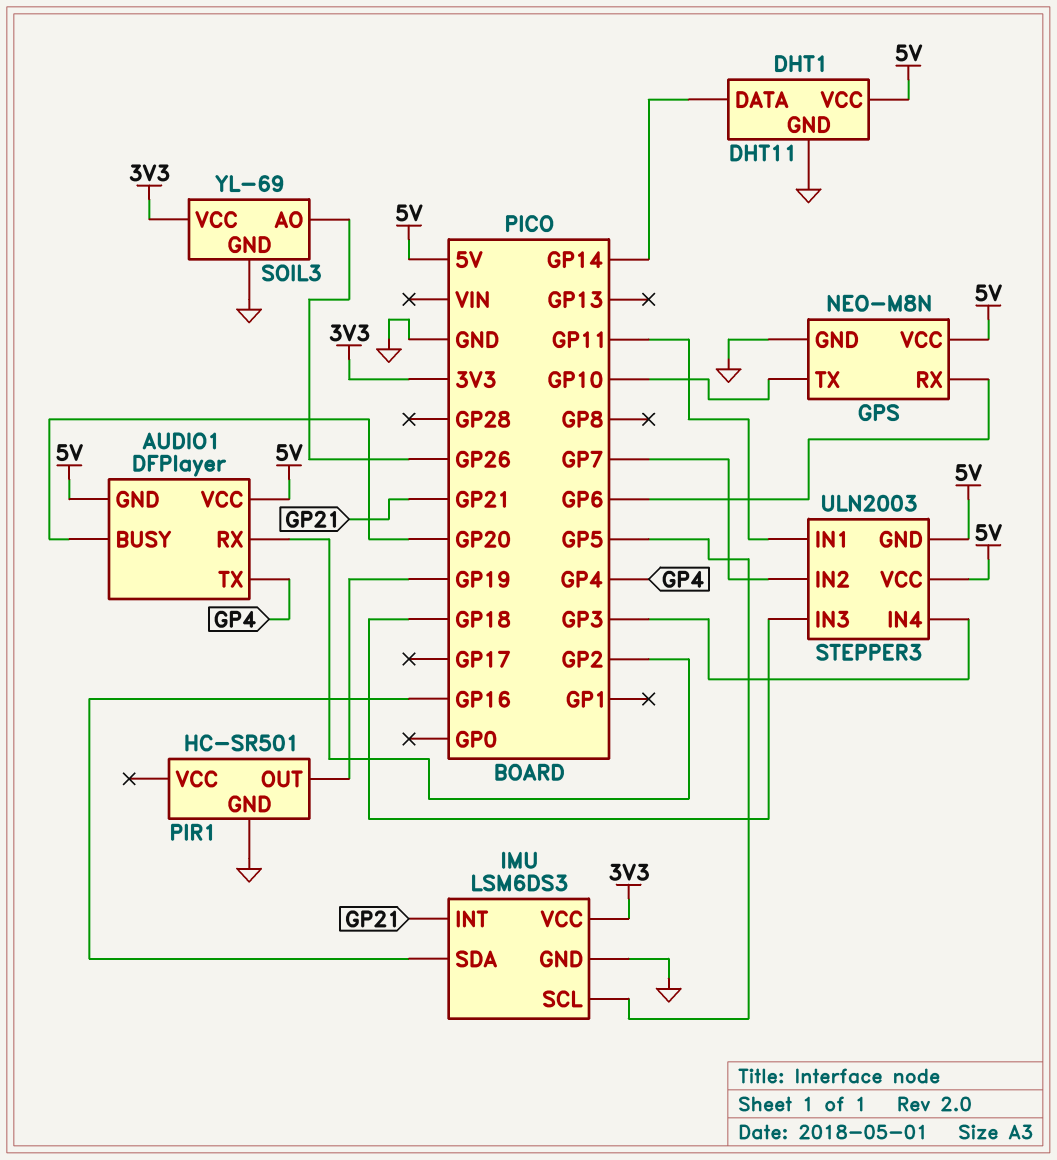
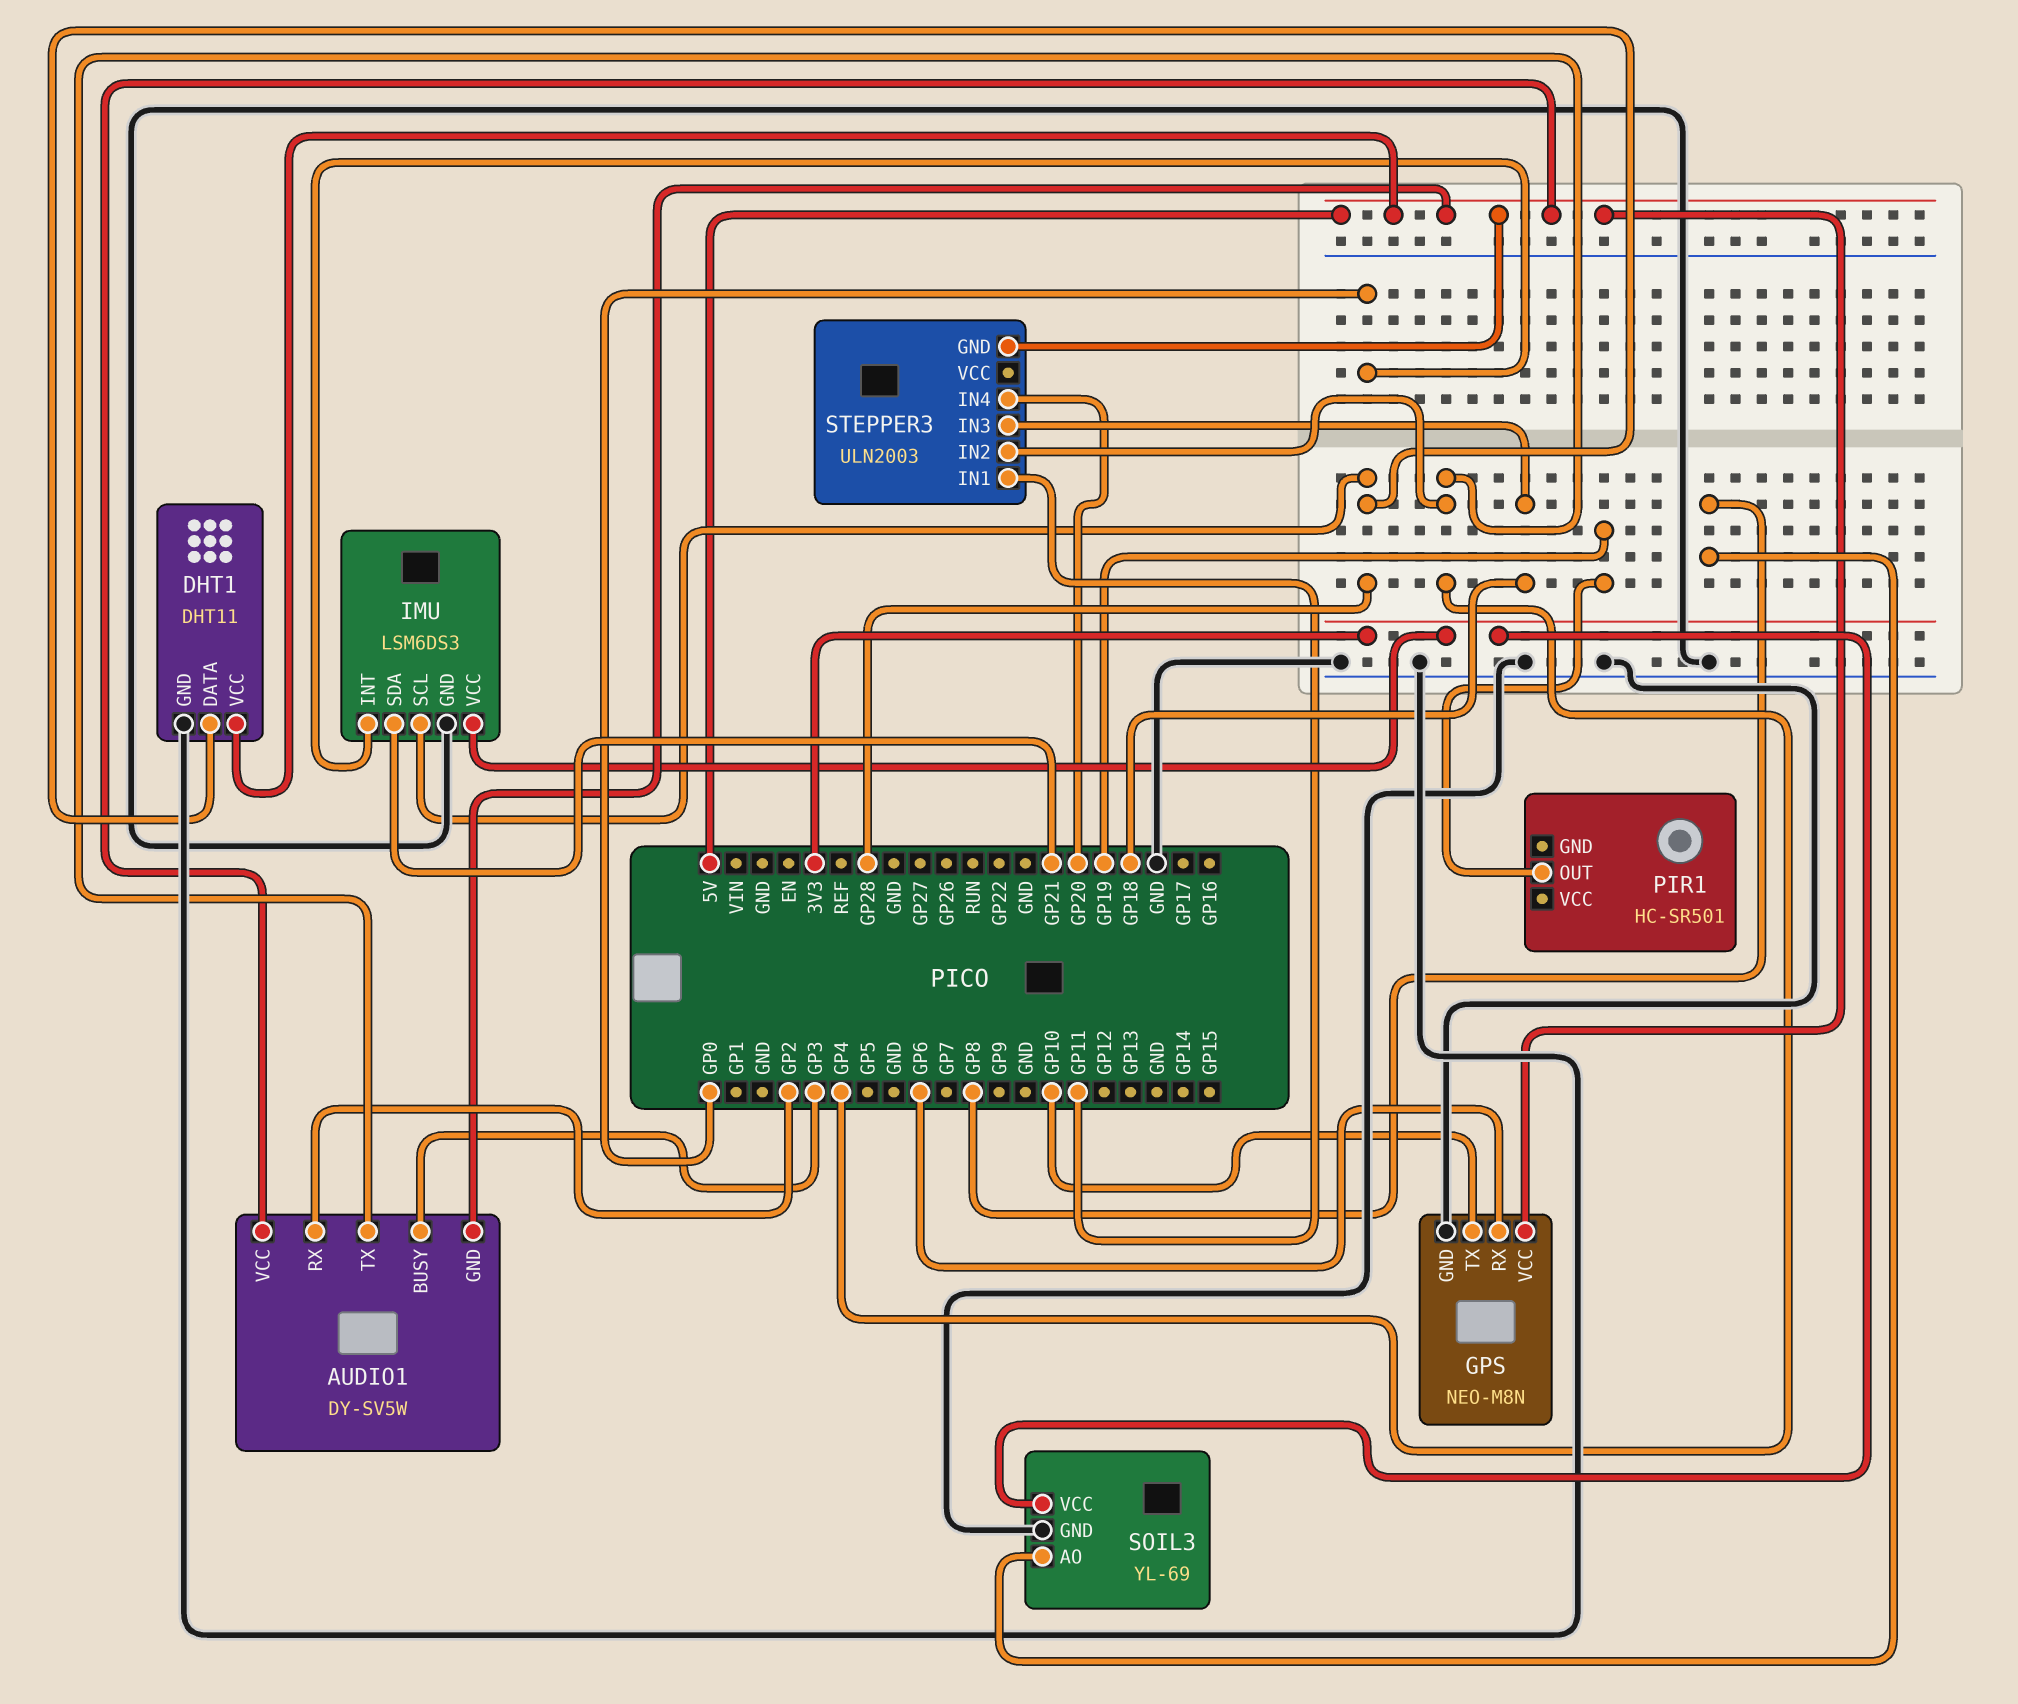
AUDIO1: DFPlayer -> DY-SV5W
AUDIO1 pin BUSY: GP20 -> GP3
DHT1 pin DATA: GP14 -> GP28
IMU pin INT: GP21 -> GP0
IMU pin SCL: GP5 -> GP28
IMU pin SDA: GP16 -> GP21
PIR1 pin GND: GND -> none
SOIL3 pin AO: GP26 -> GP8
STEPPER3 pin IN2: GP7 -> GP4
STEPPER3 pin IN4: GP3 -> GP20
STEPPER3 pin VCC: 5V -> none

